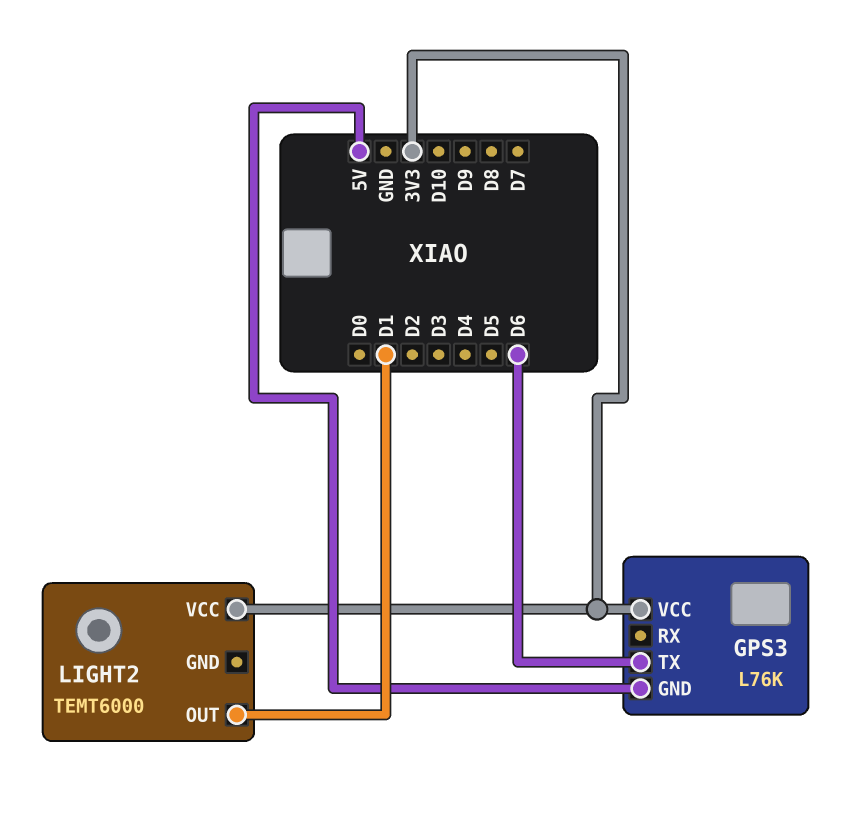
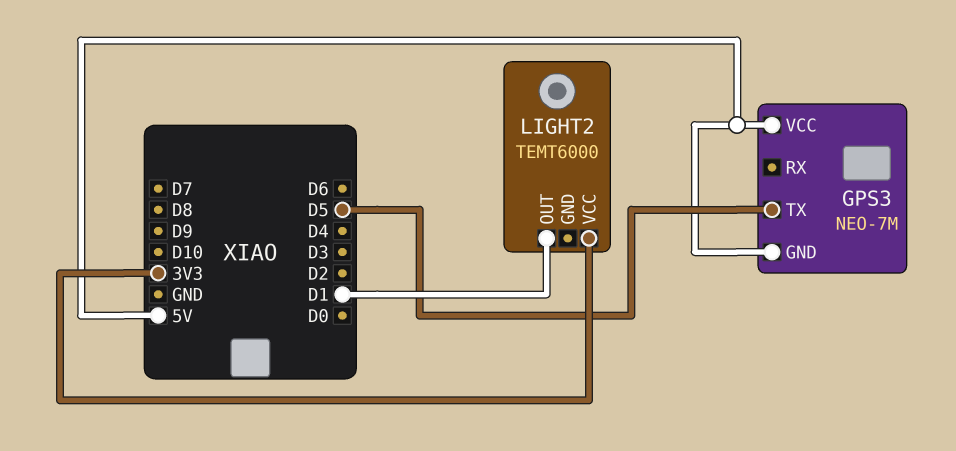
GPS3: L76K -> NEO-7M
GPS3 pin TX: D6 -> D5
GPS3 pin VCC: 3V3 -> 5V

